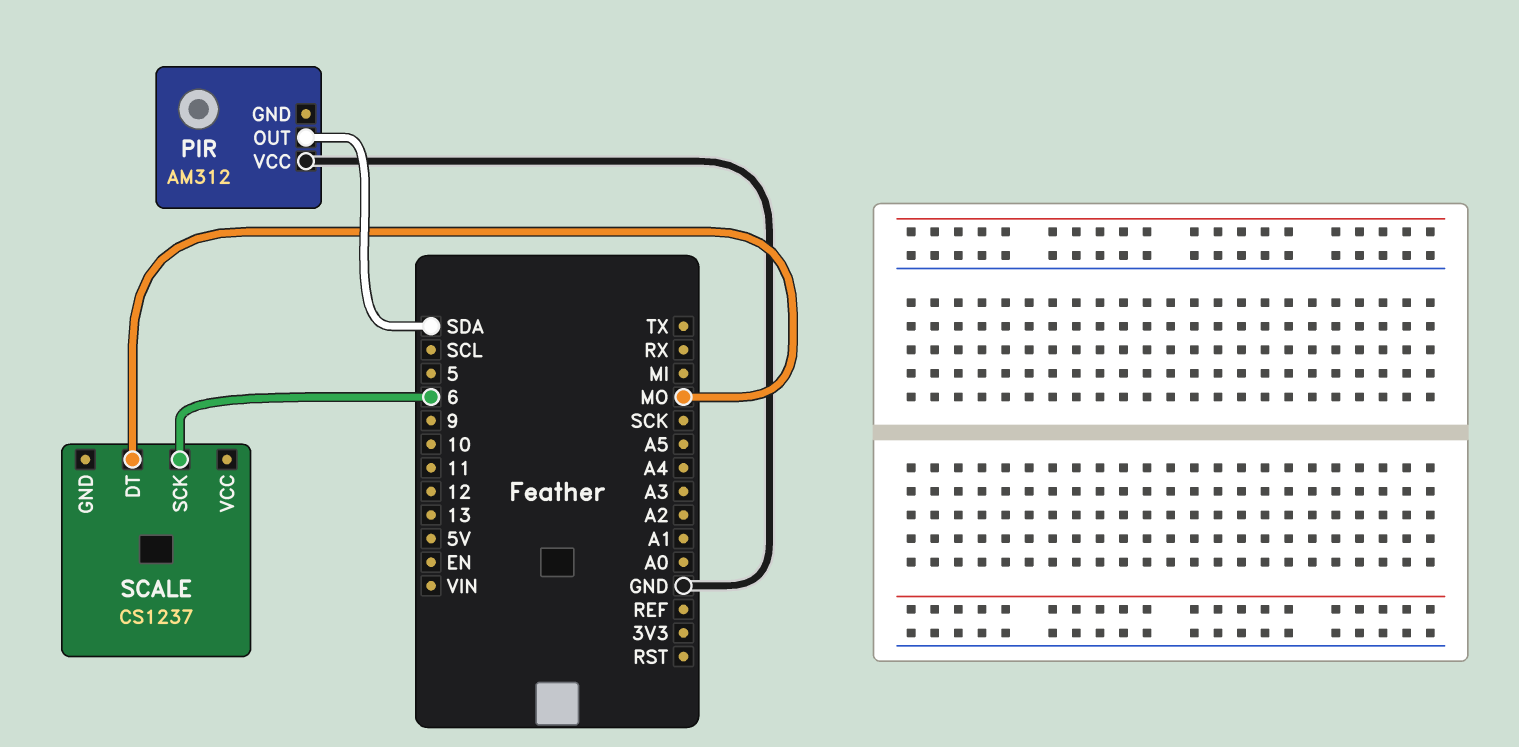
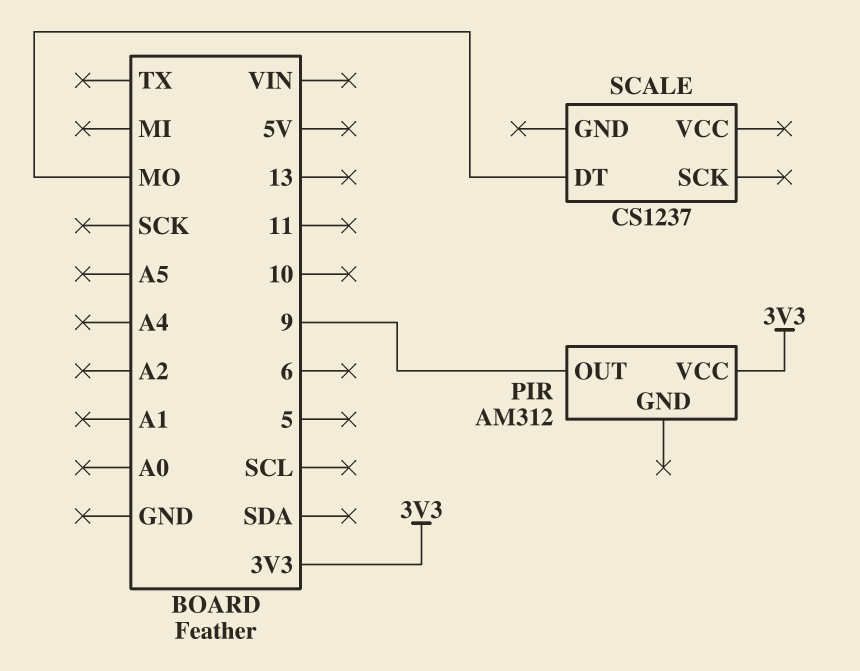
PIR pin OUT: SDA -> 9
PIR pin VCC: GND -> 3V3
SCALE pin SCK: 6 -> none

